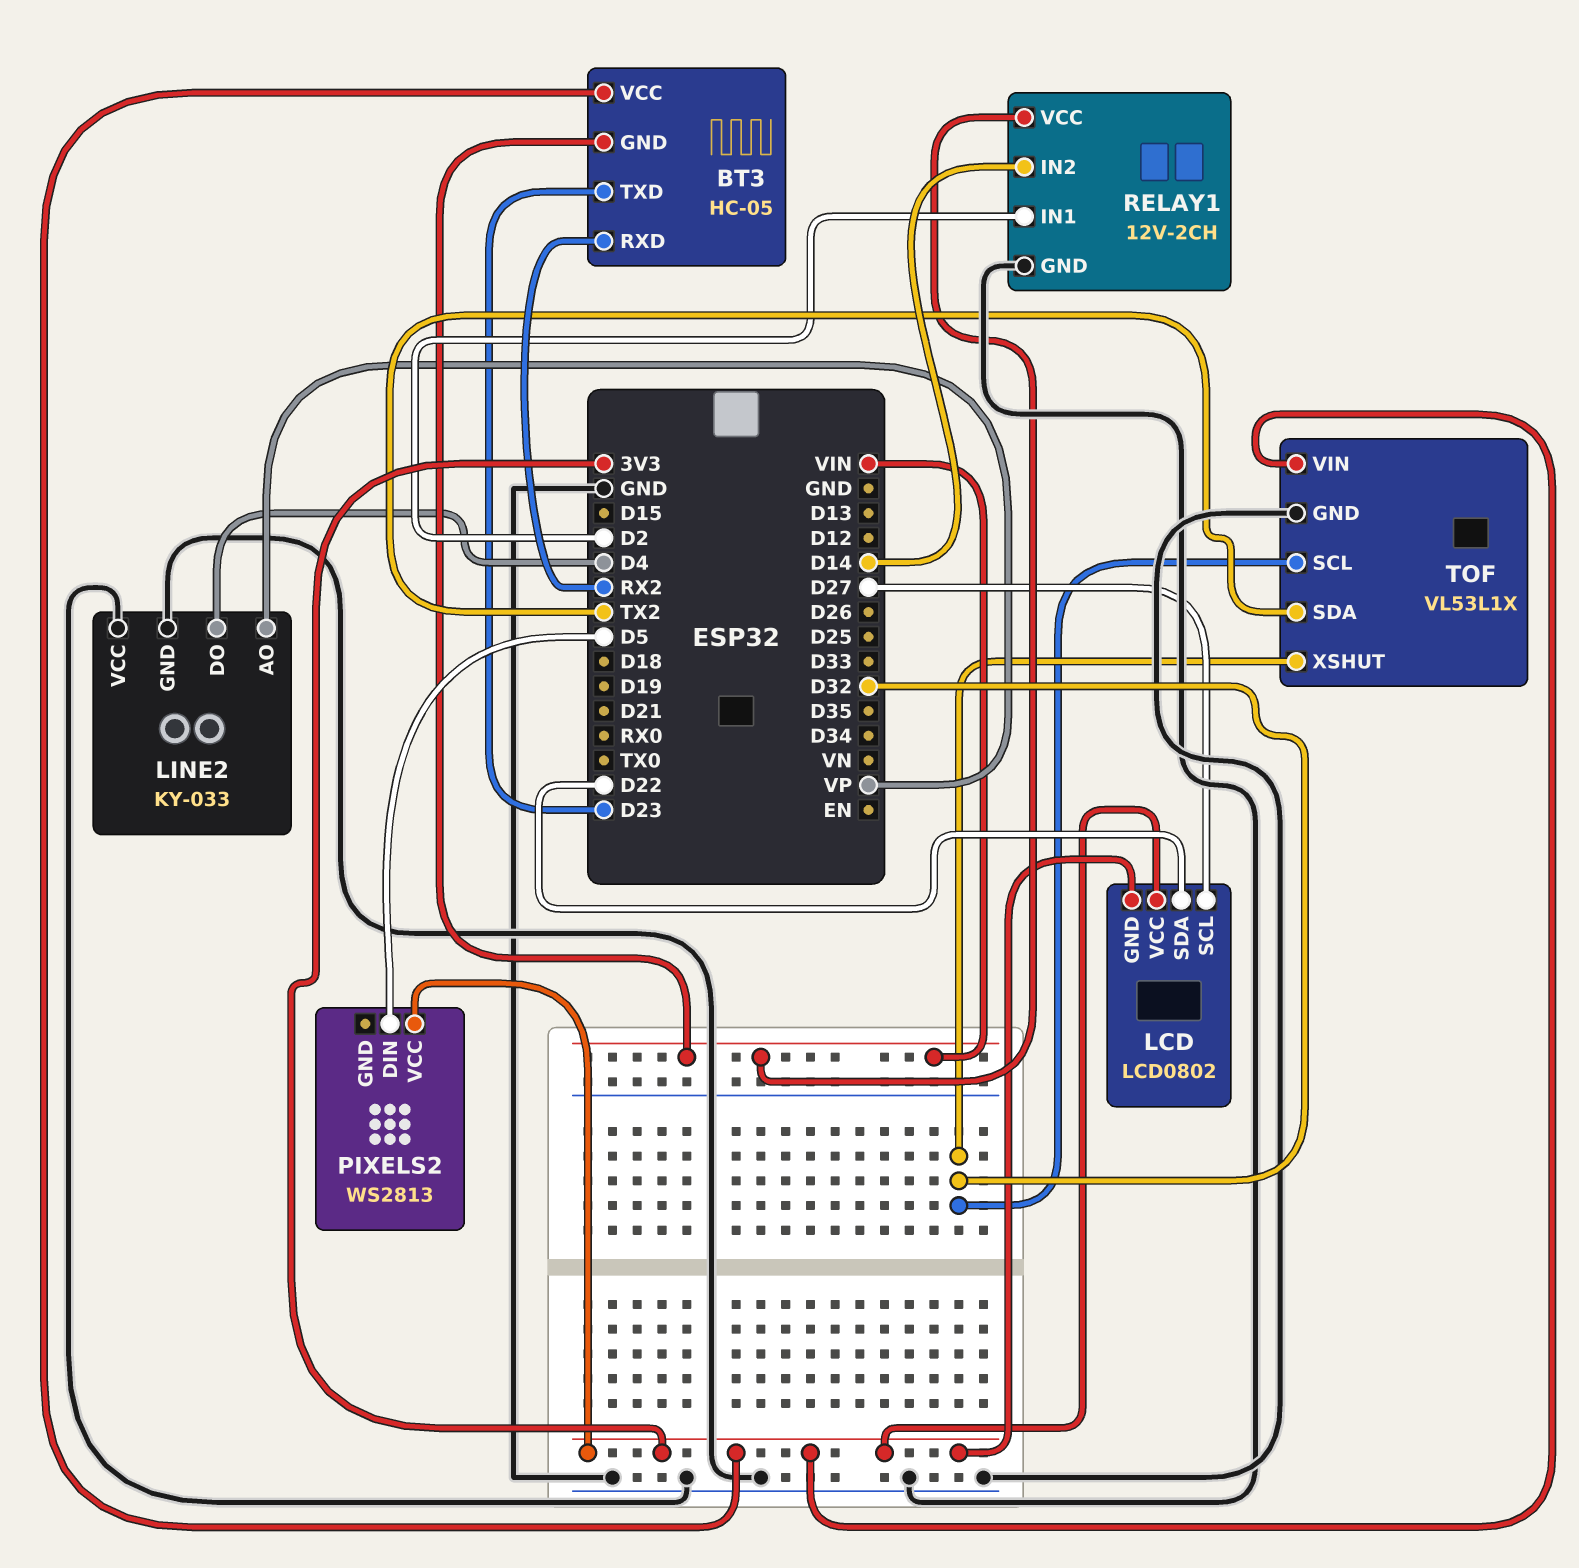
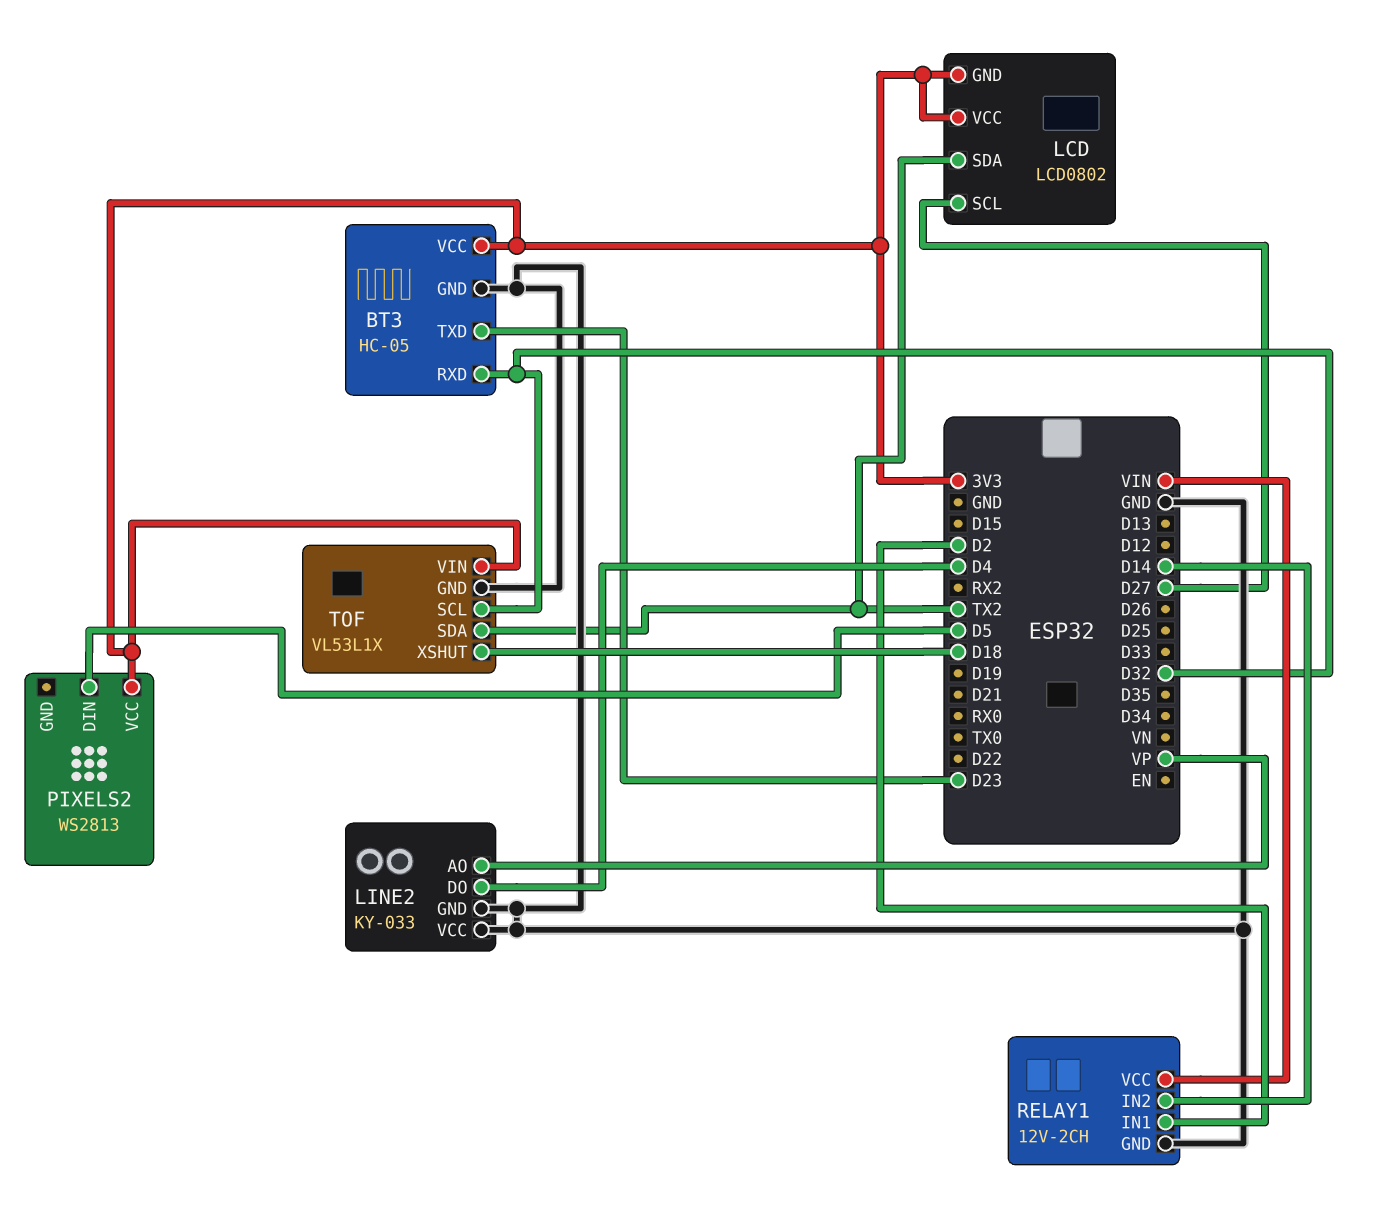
BT3 pin GND: VIN -> GND
BT3 pin RXD: RX2 -> D32
LCD pin SDA: D22 -> TX2
TOF pin XSHUT: D32 -> D18

